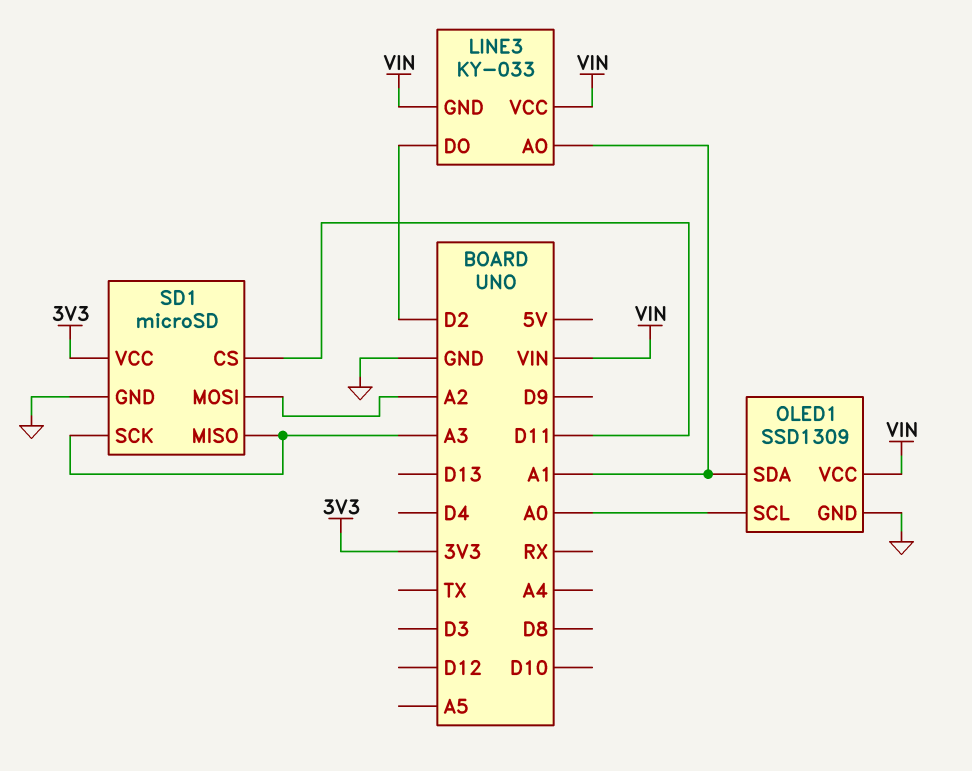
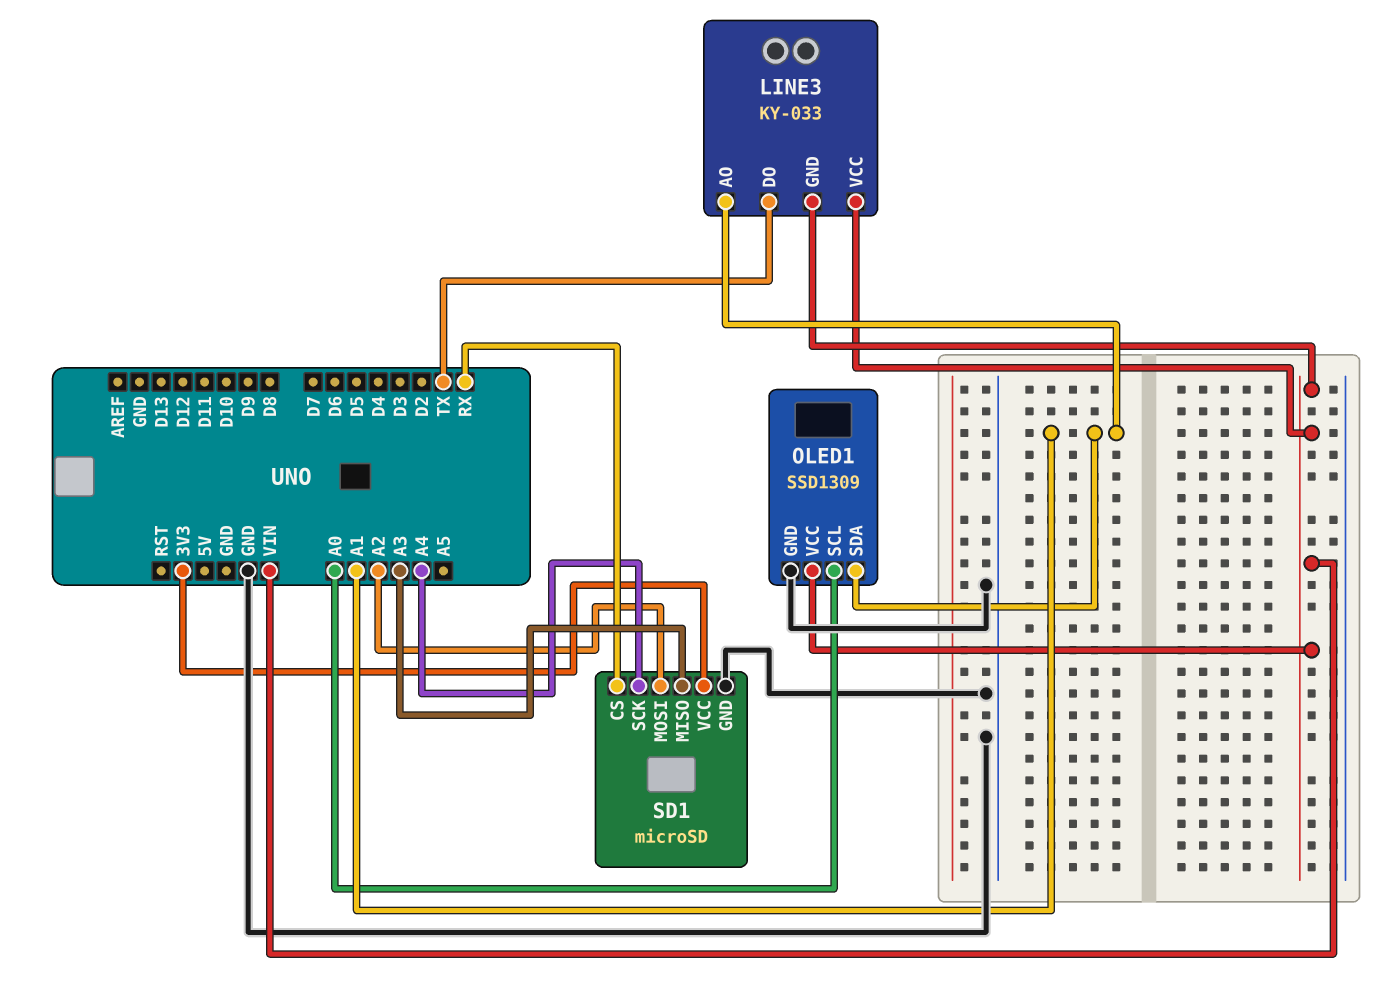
LINE3 pin DO: D2 -> TX
SD1 pin CS: D11 -> RX
SD1 pin SCK: A3 -> A4

